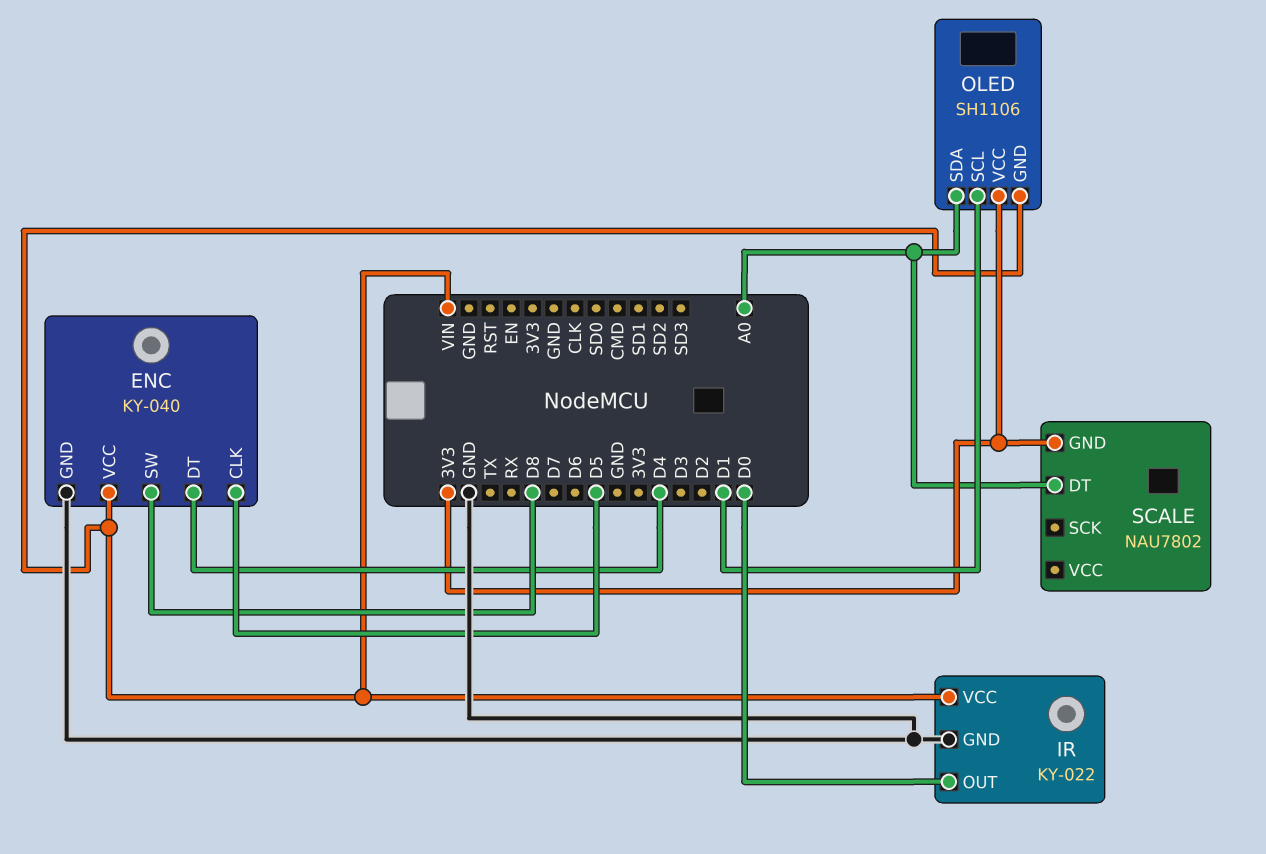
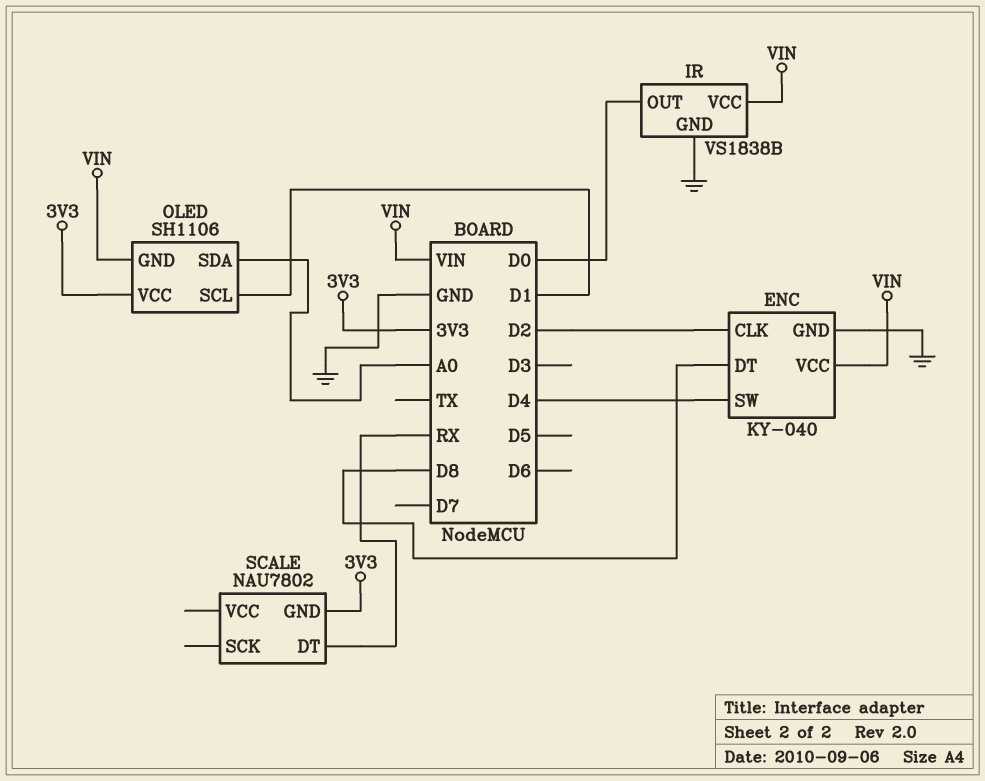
ENC pin CLK: D5 -> D2
ENC pin DT: D4 -> D8
ENC pin SW: D8 -> D4
IR: KY-022 -> VS1838B
SCALE pin DT: A0 -> RX

